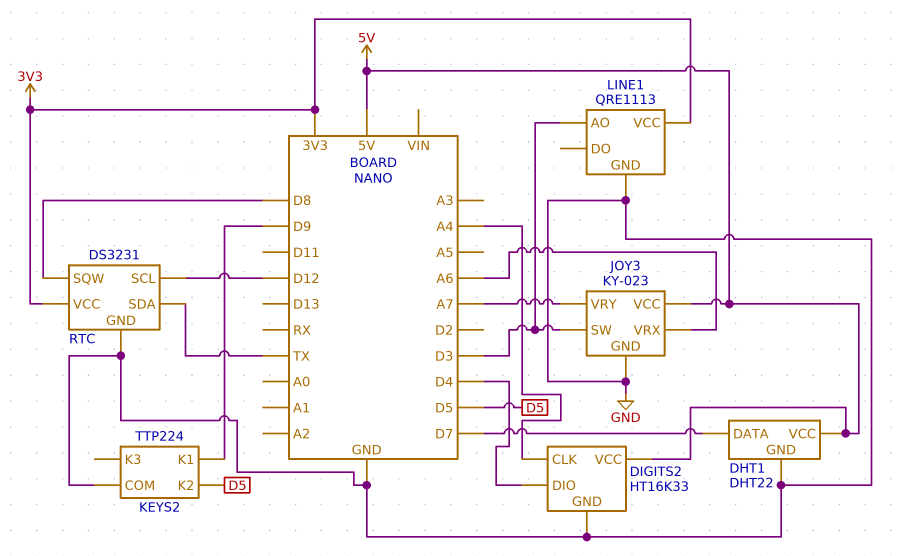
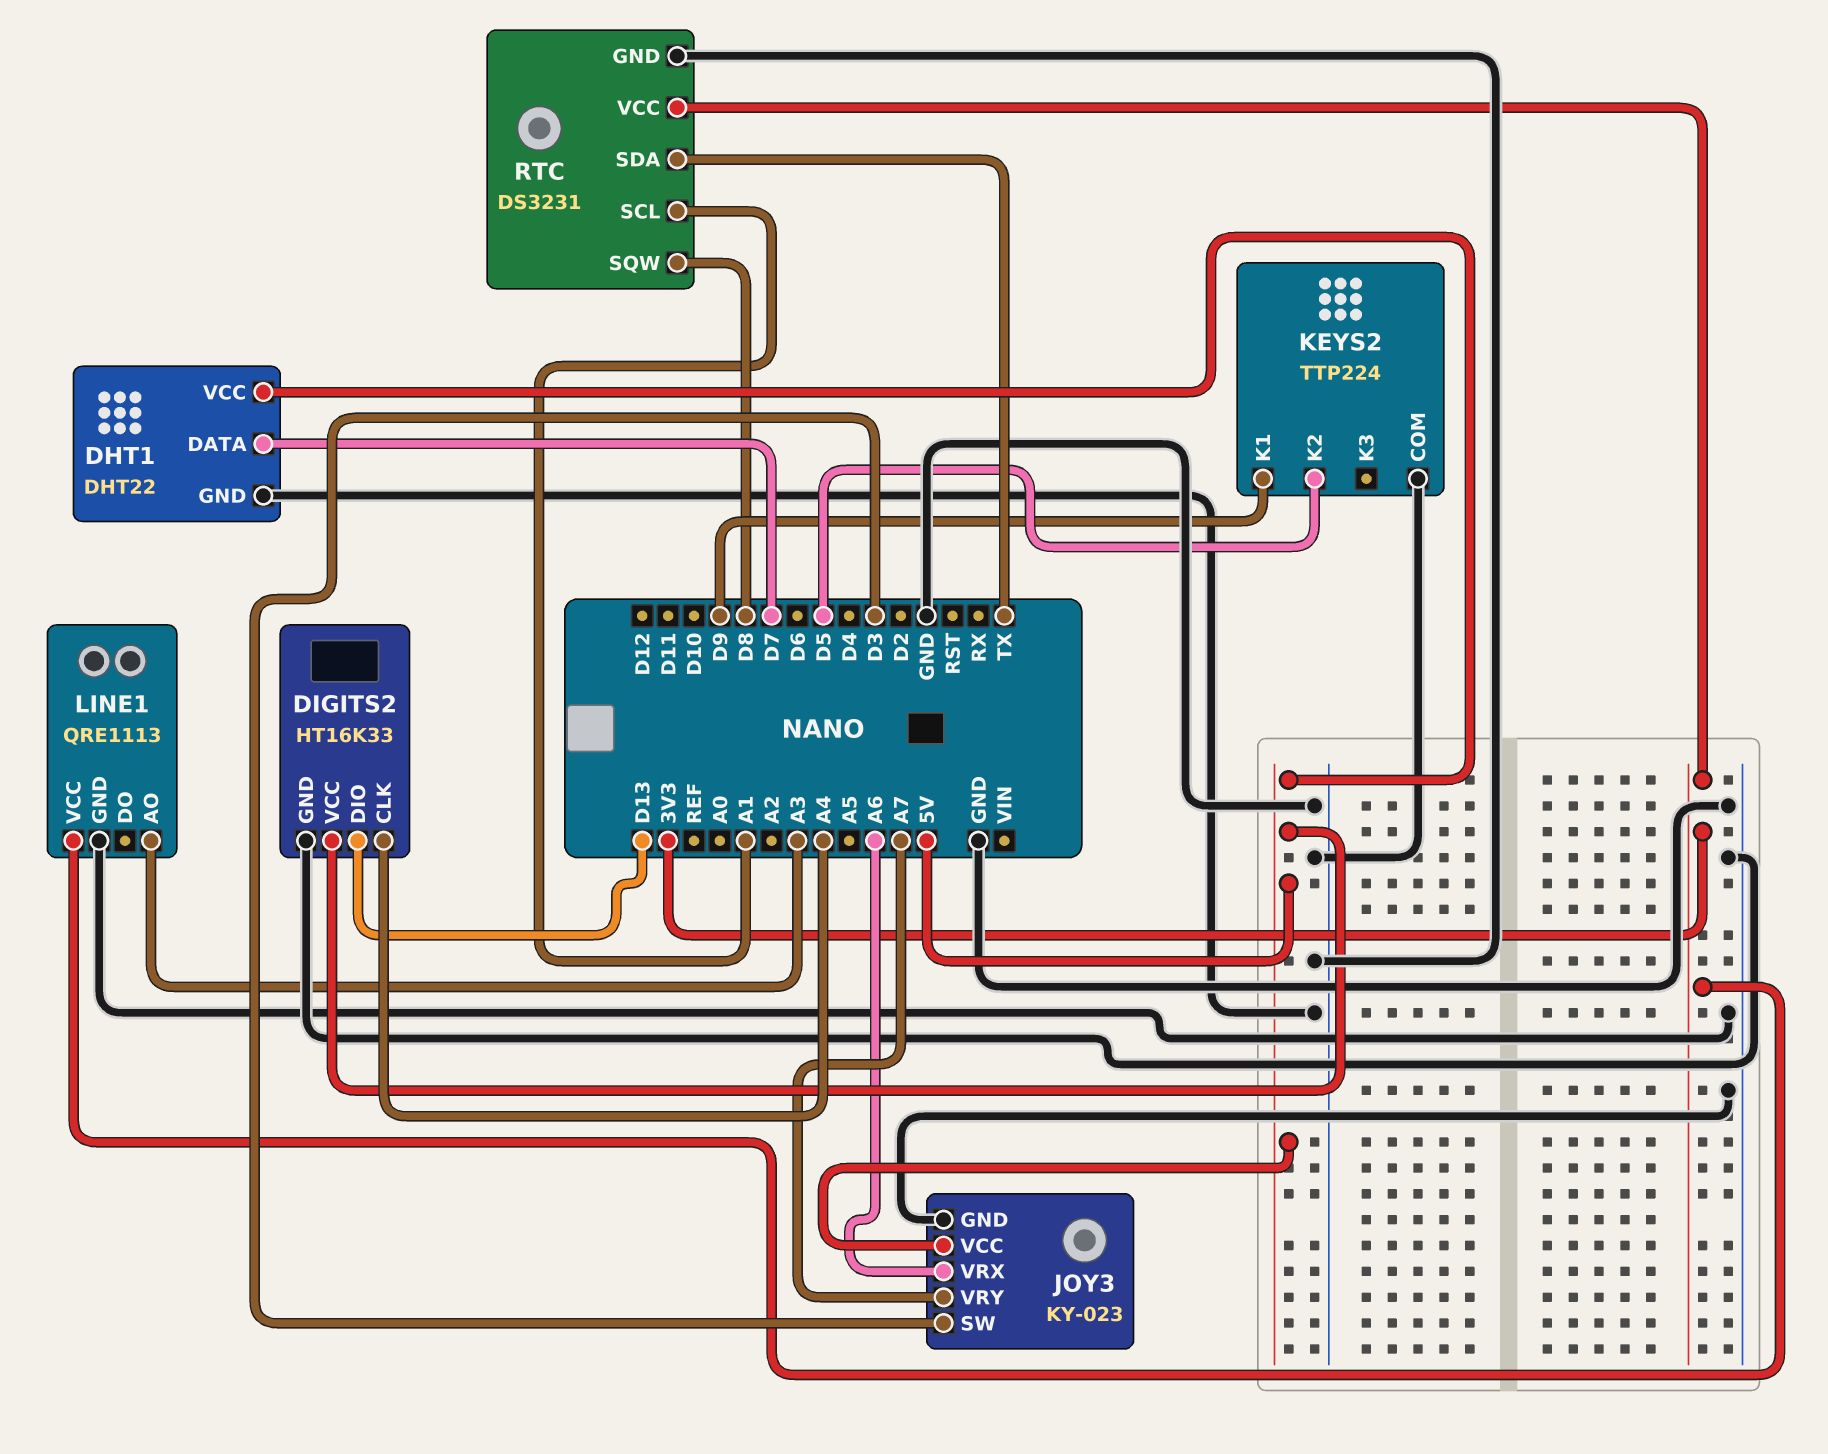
DIGITS2 pin DIO: D4 -> D13
LINE1 pin AO: D3 -> A3
RTC pin SCL: D12 -> A1

